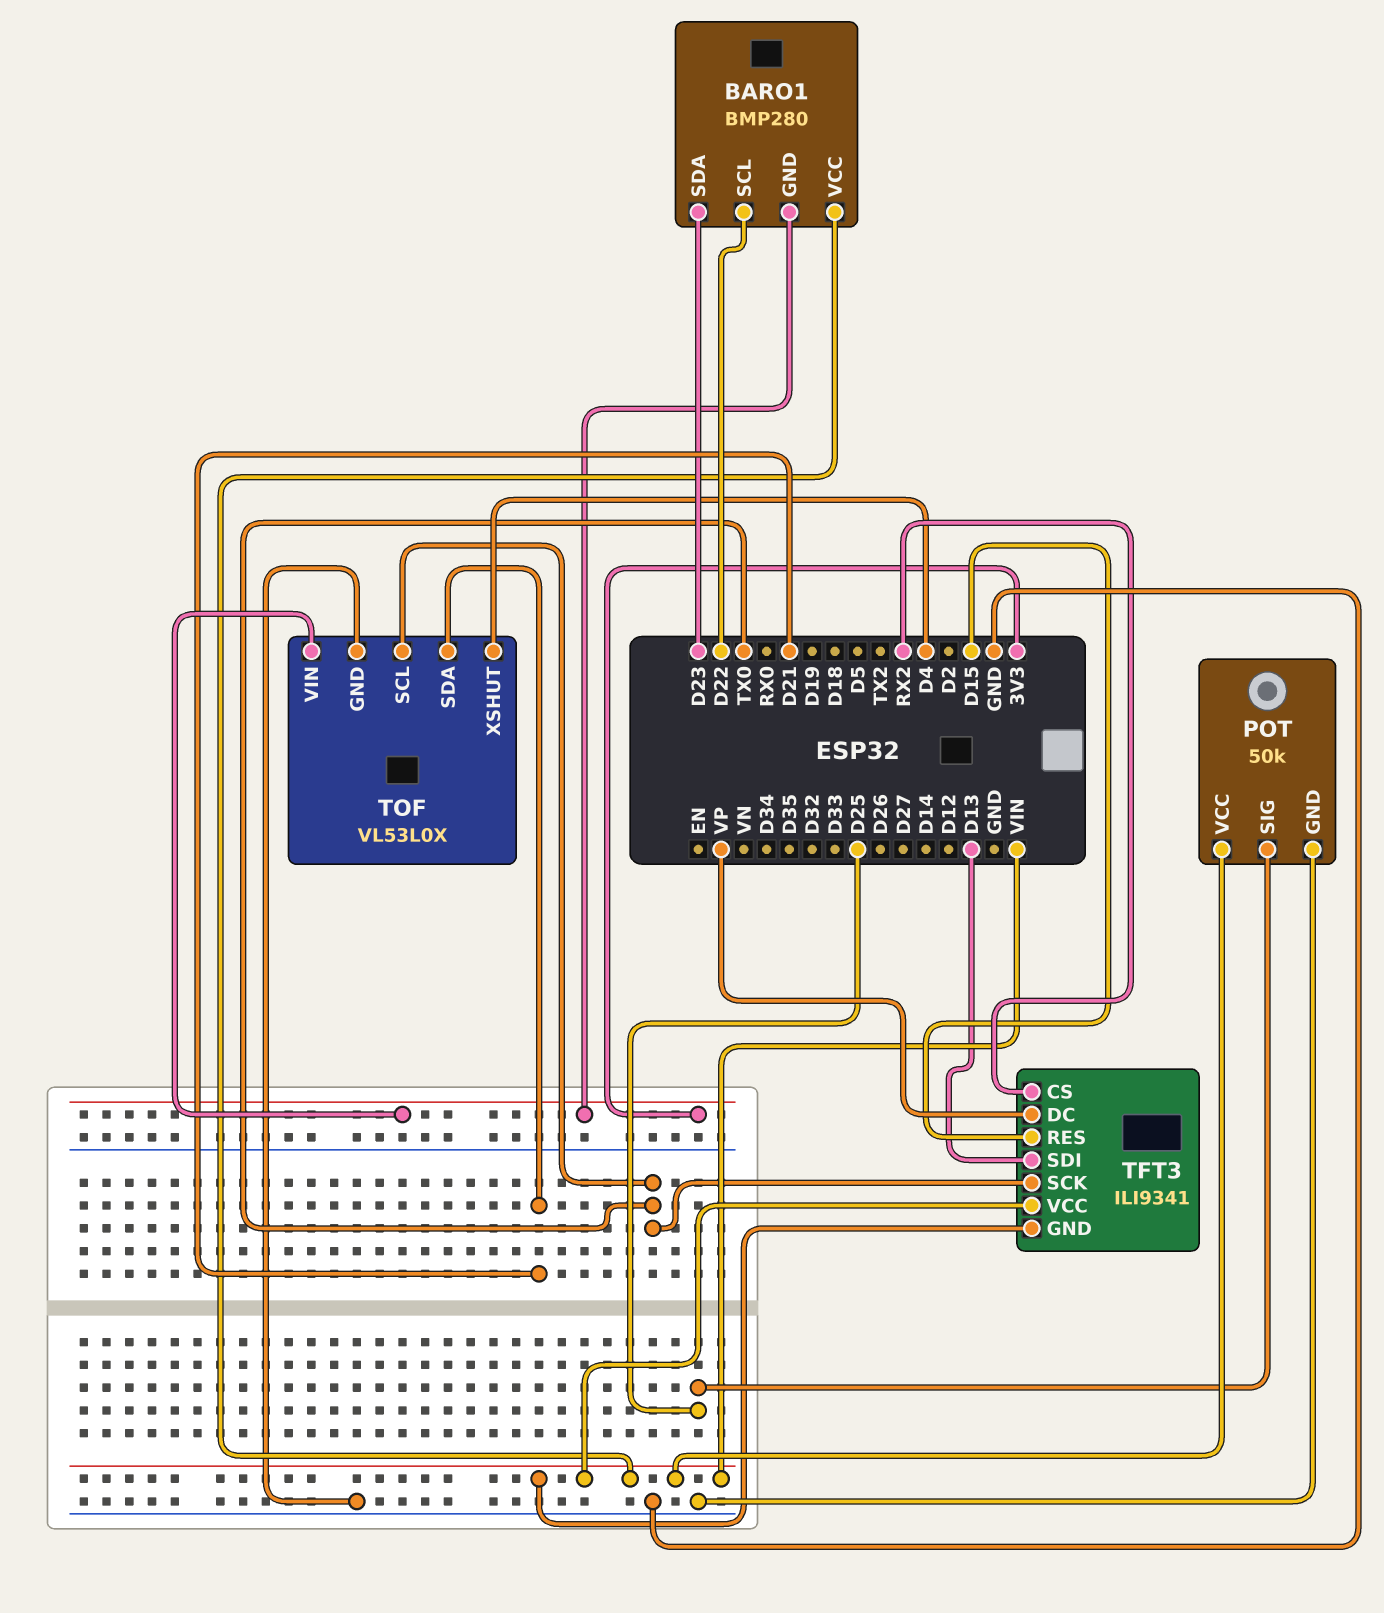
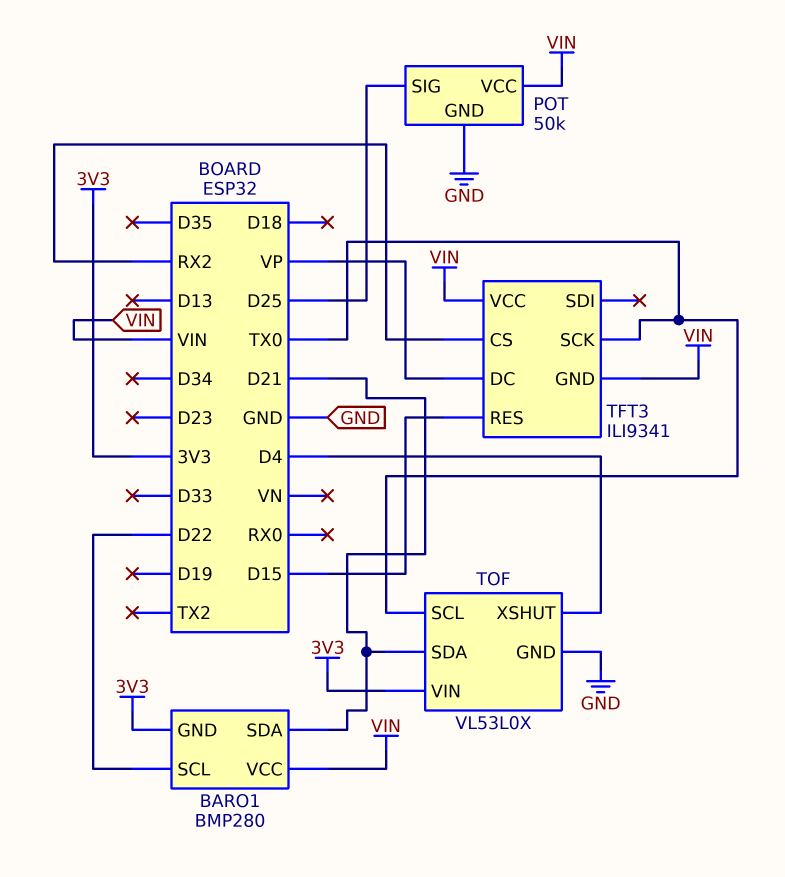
BARO1 pin SDA: D23 -> D21
TFT3 pin SDI: D13 -> none

